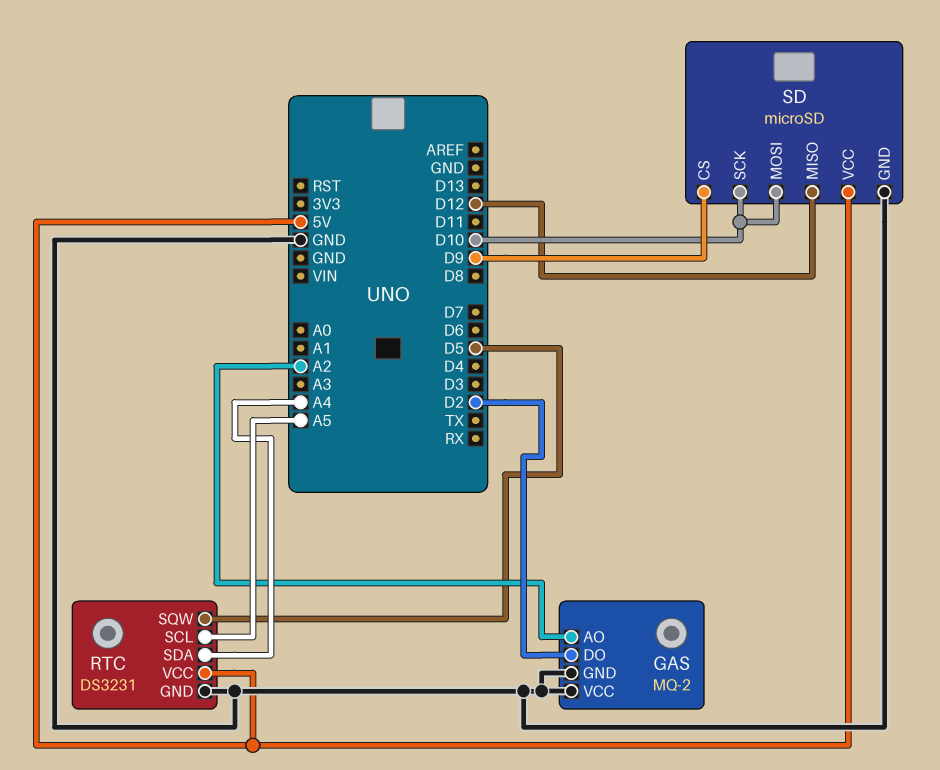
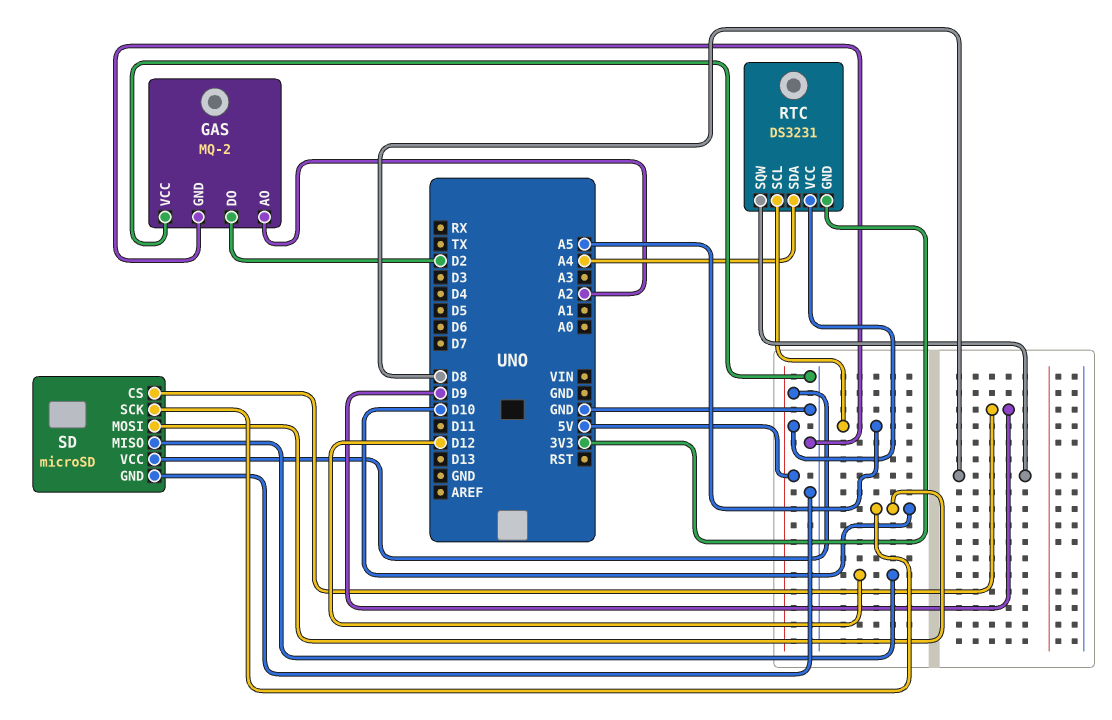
RTC pin GND: GND -> 3V3
RTC pin SQW: D5 -> D8

